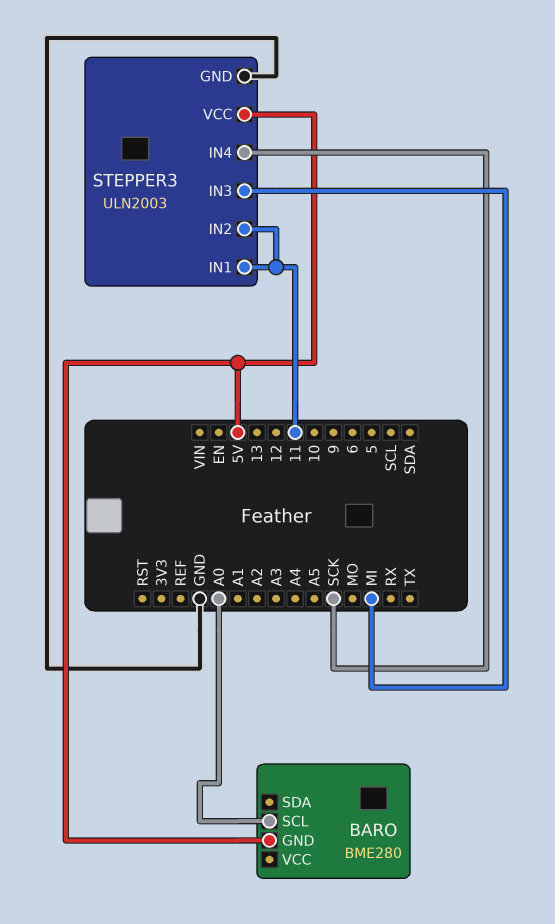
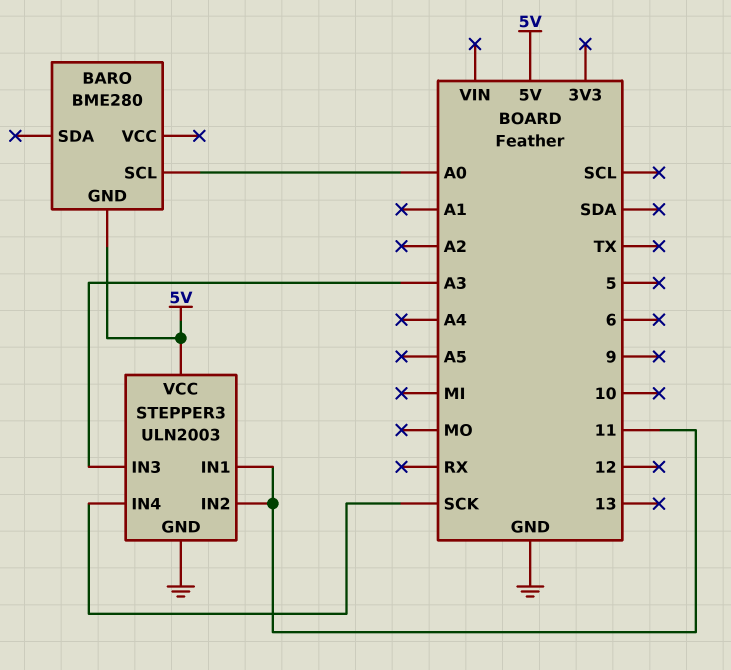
STEPPER3 pin IN3: MI -> A3

